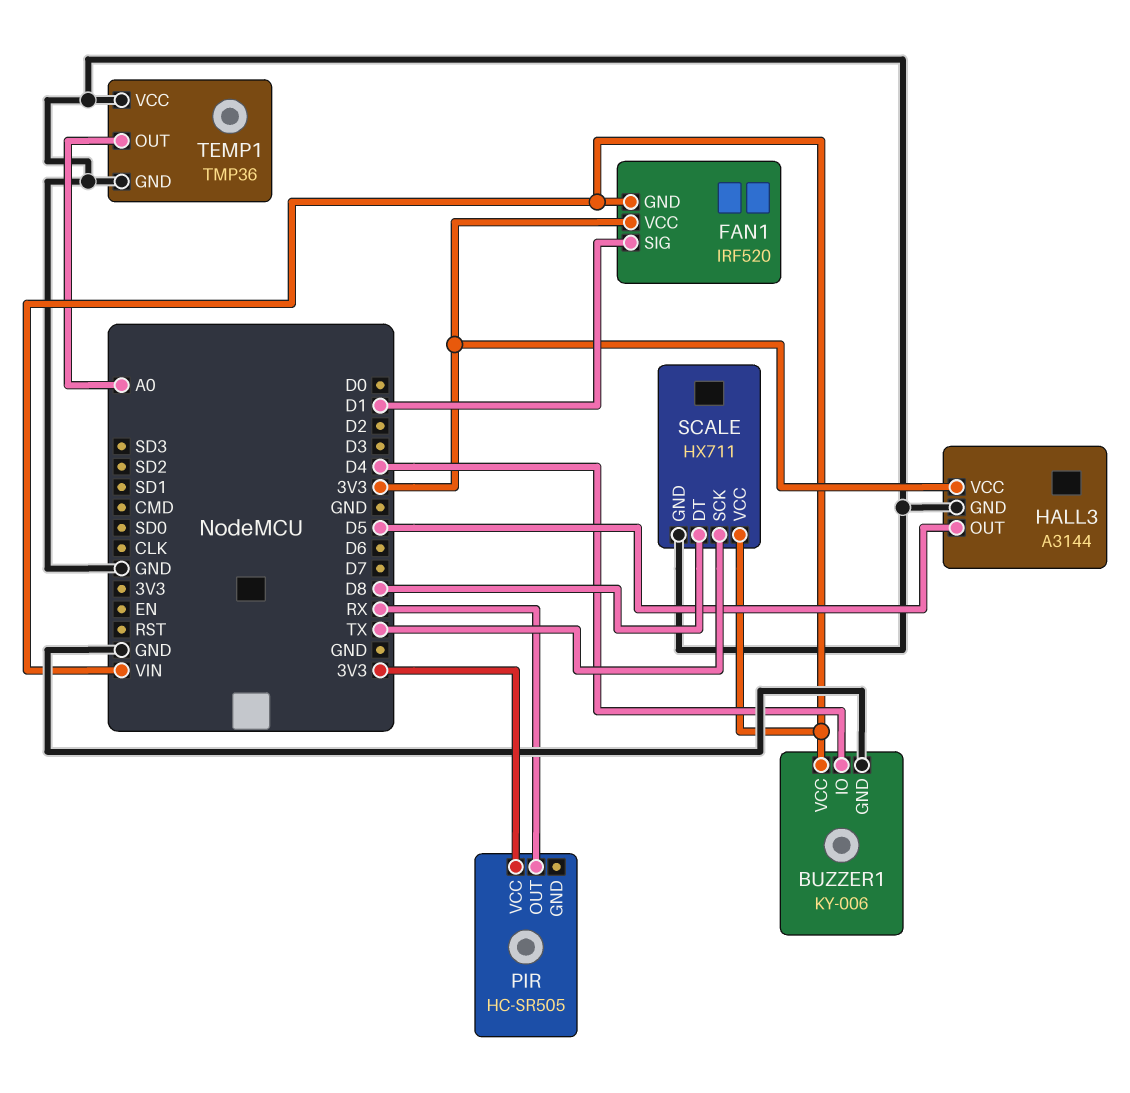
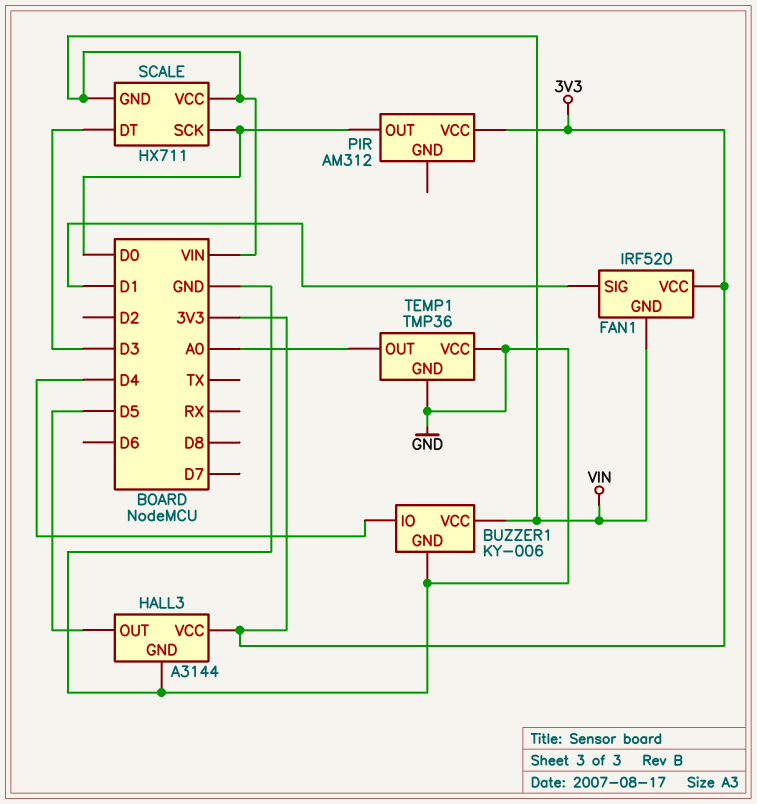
PIR: HC-SR505 -> AM312
PIR pin OUT: RX -> D0
SCALE pin DT: D8 -> D3
SCALE pin GND: GND -> VIN
SCALE pin SCK: TX -> D0

